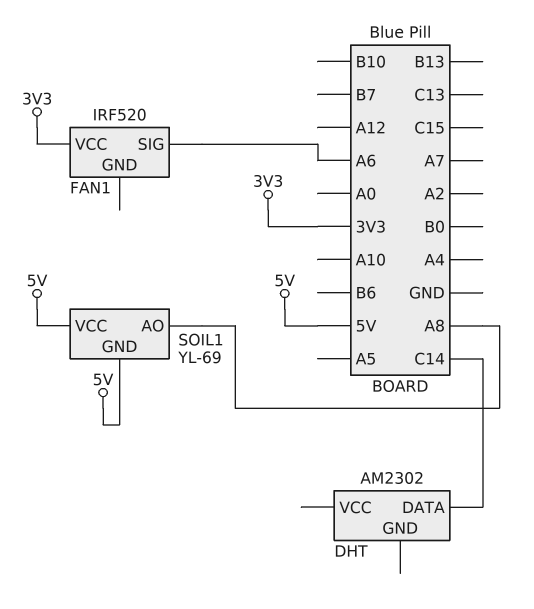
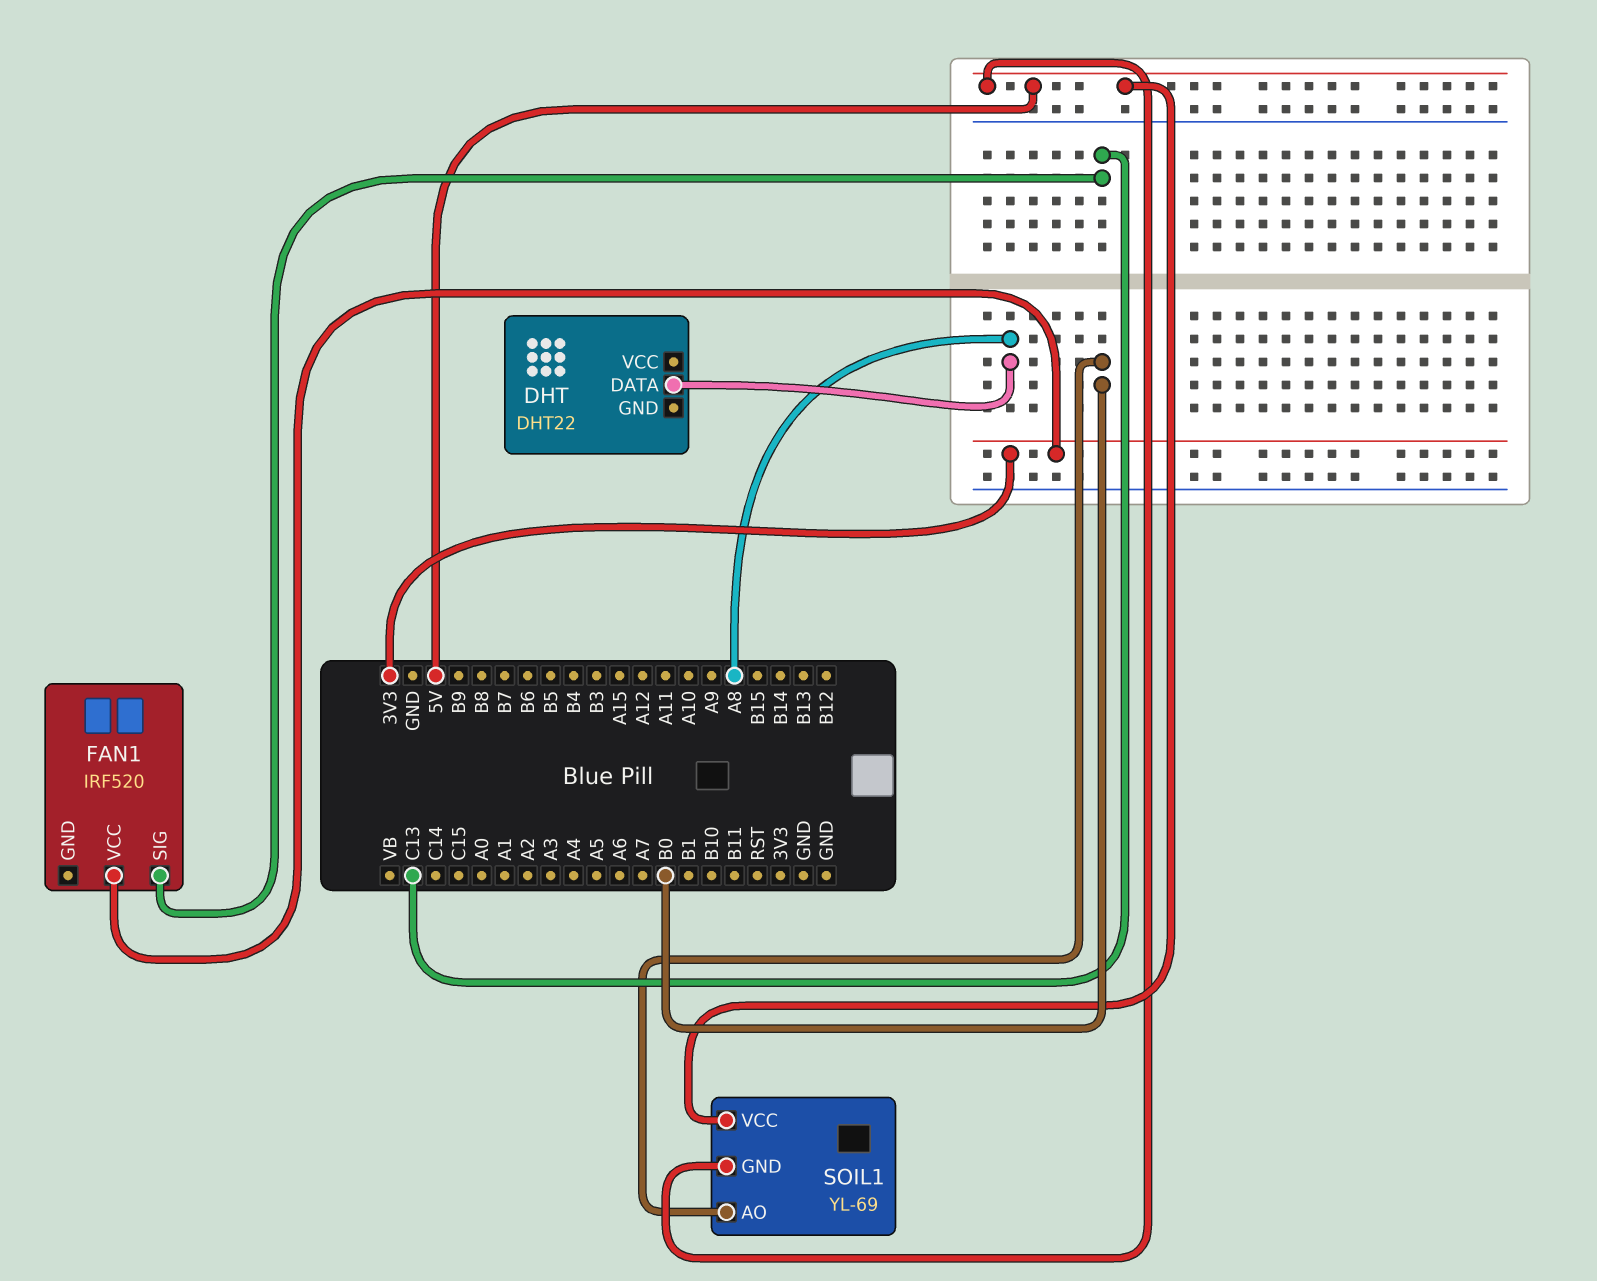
DHT: AM2302 -> DHT22
DHT pin DATA: C14 -> A8
FAN1 pin SIG: A6 -> C13
SOIL1 pin AO: A8 -> B0

